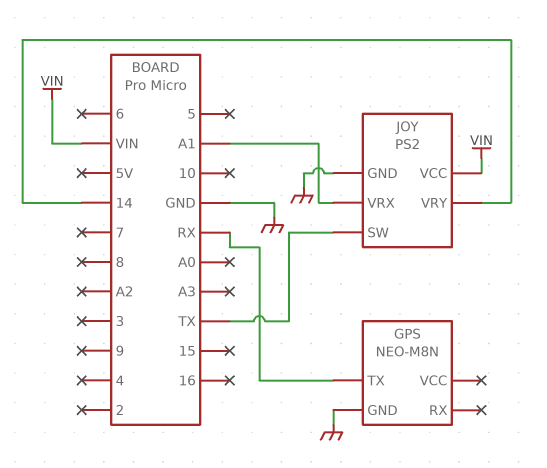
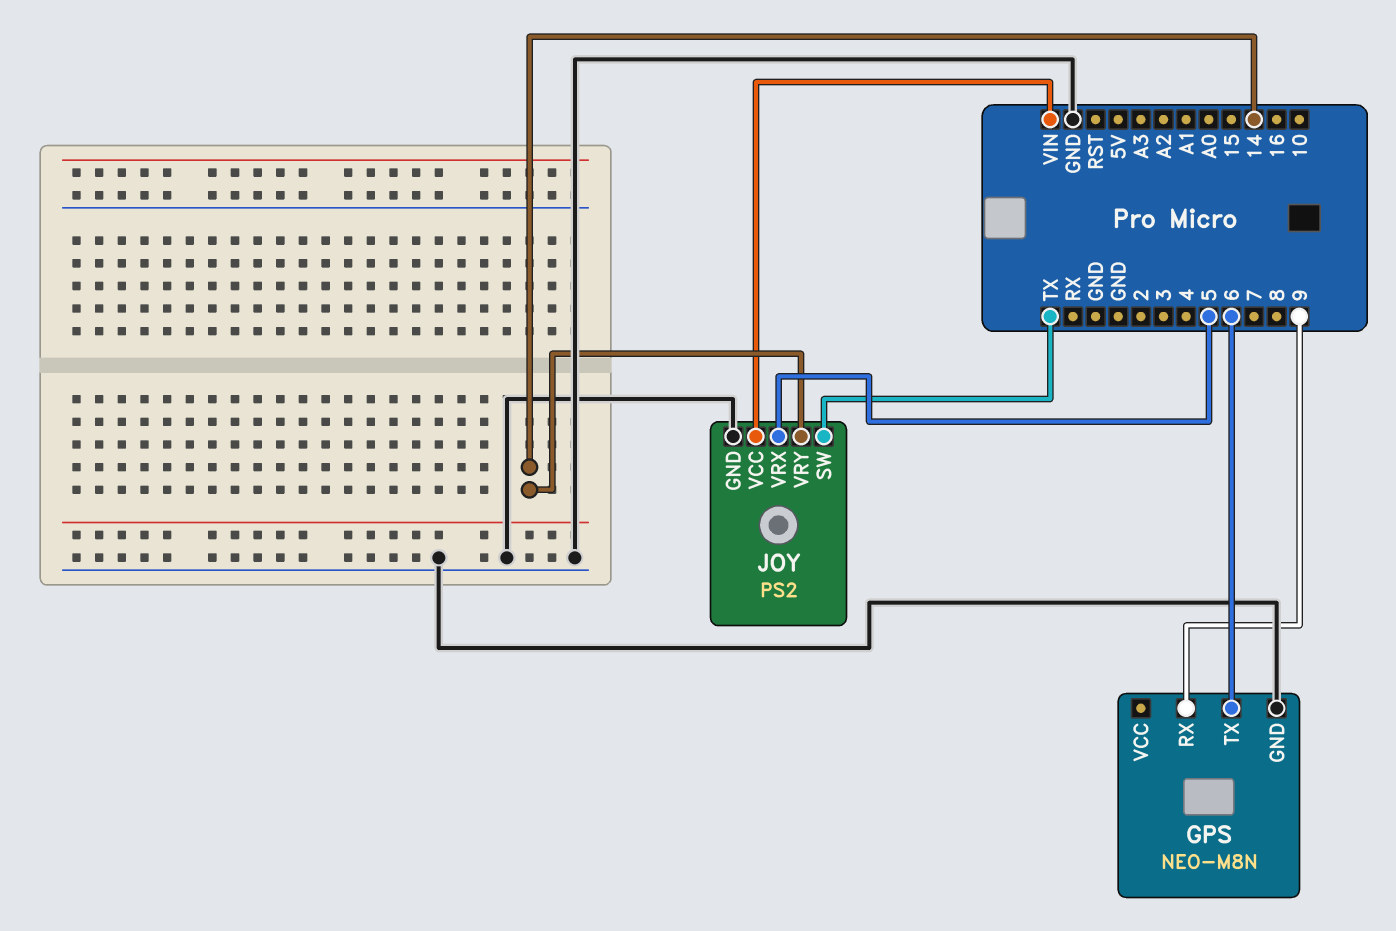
GPS pin RX: none -> 9
GPS pin TX: RX -> 6
JOY pin VRX: A1 -> 5

